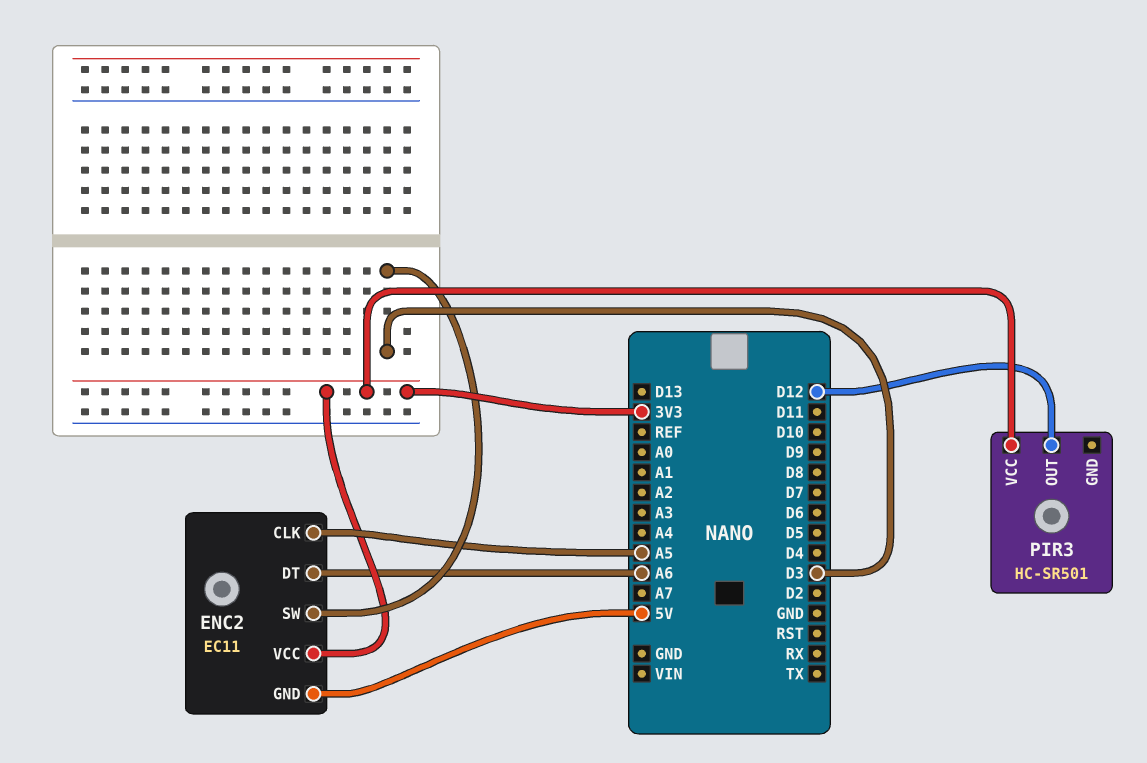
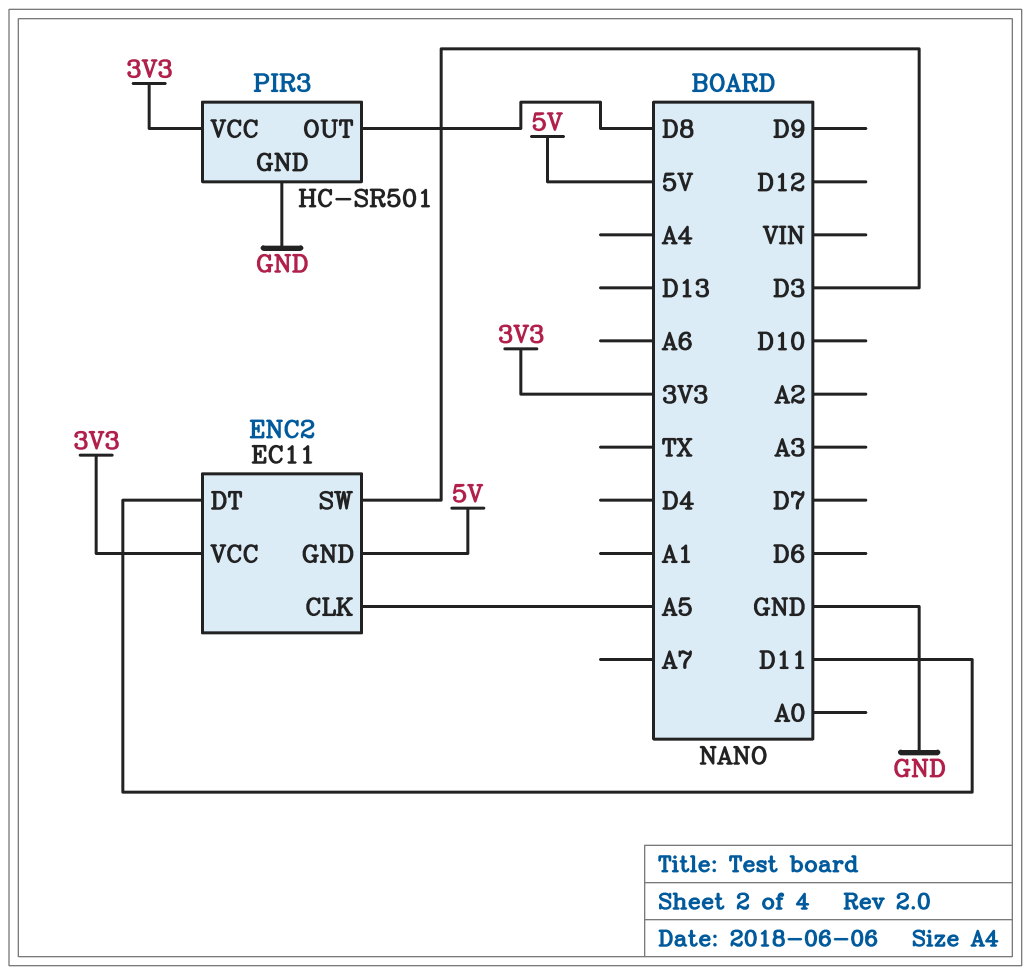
ENC2 pin DT: A6 -> D11
PIR3 pin GND: none -> GND
PIR3 pin OUT: D12 -> D8

